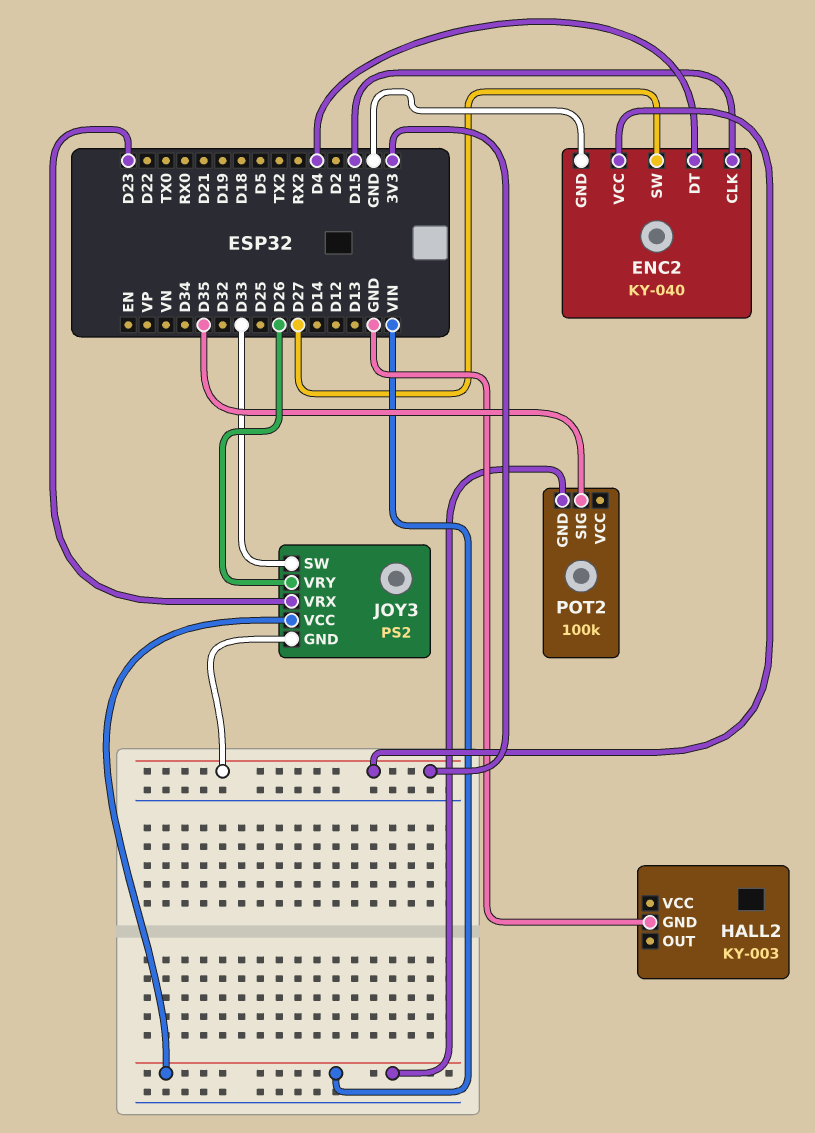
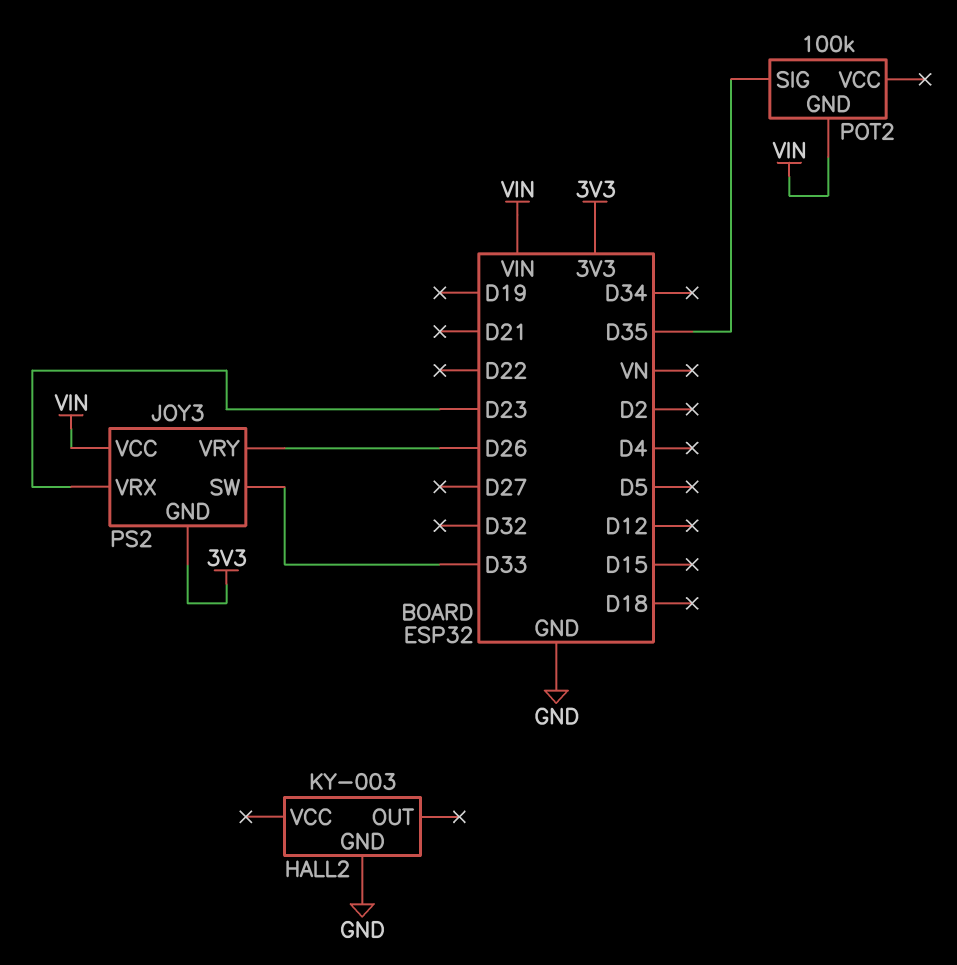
ENC2: KY-040 -> none
ENC2 pin CLK: D15 -> none
ENC2 pin DT: D4 -> none
ENC2 pin GND: GND -> none
ENC2 pin SW: D27 -> none
ENC2 pin VCC: 3V3 -> none

